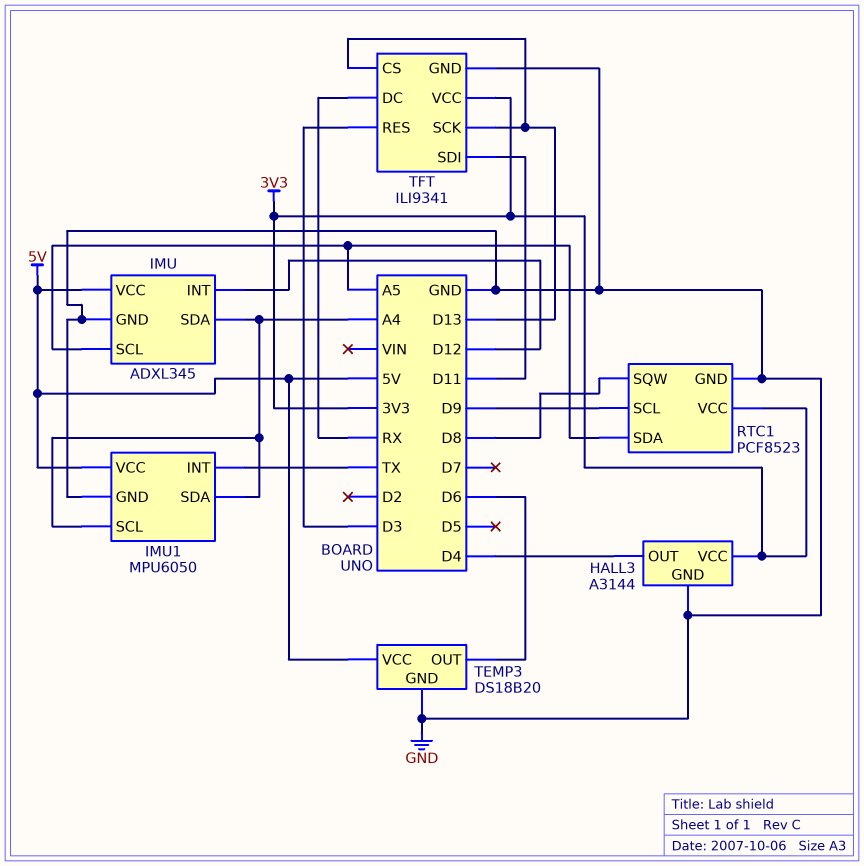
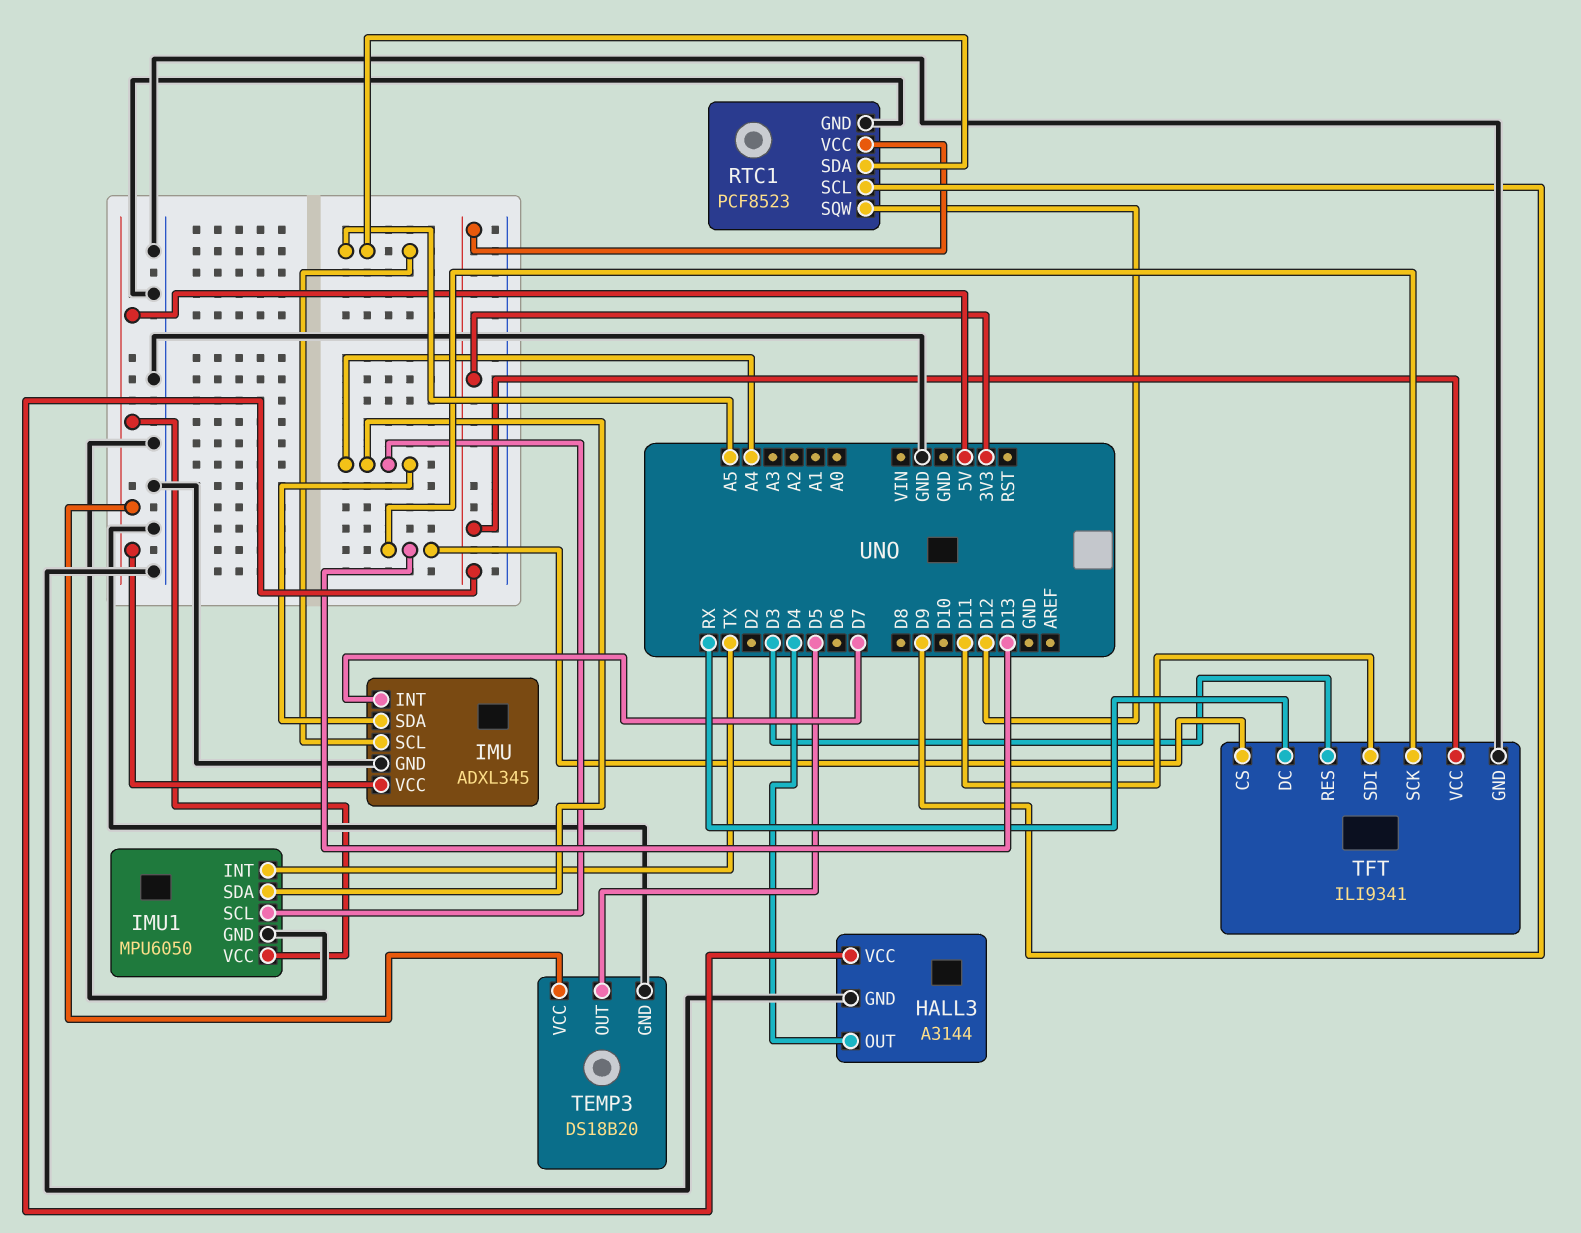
IMU pin INT: D12 -> D7
RTC1 pin SQW: D8 -> D12
TEMP3 pin OUT: D6 -> D5

